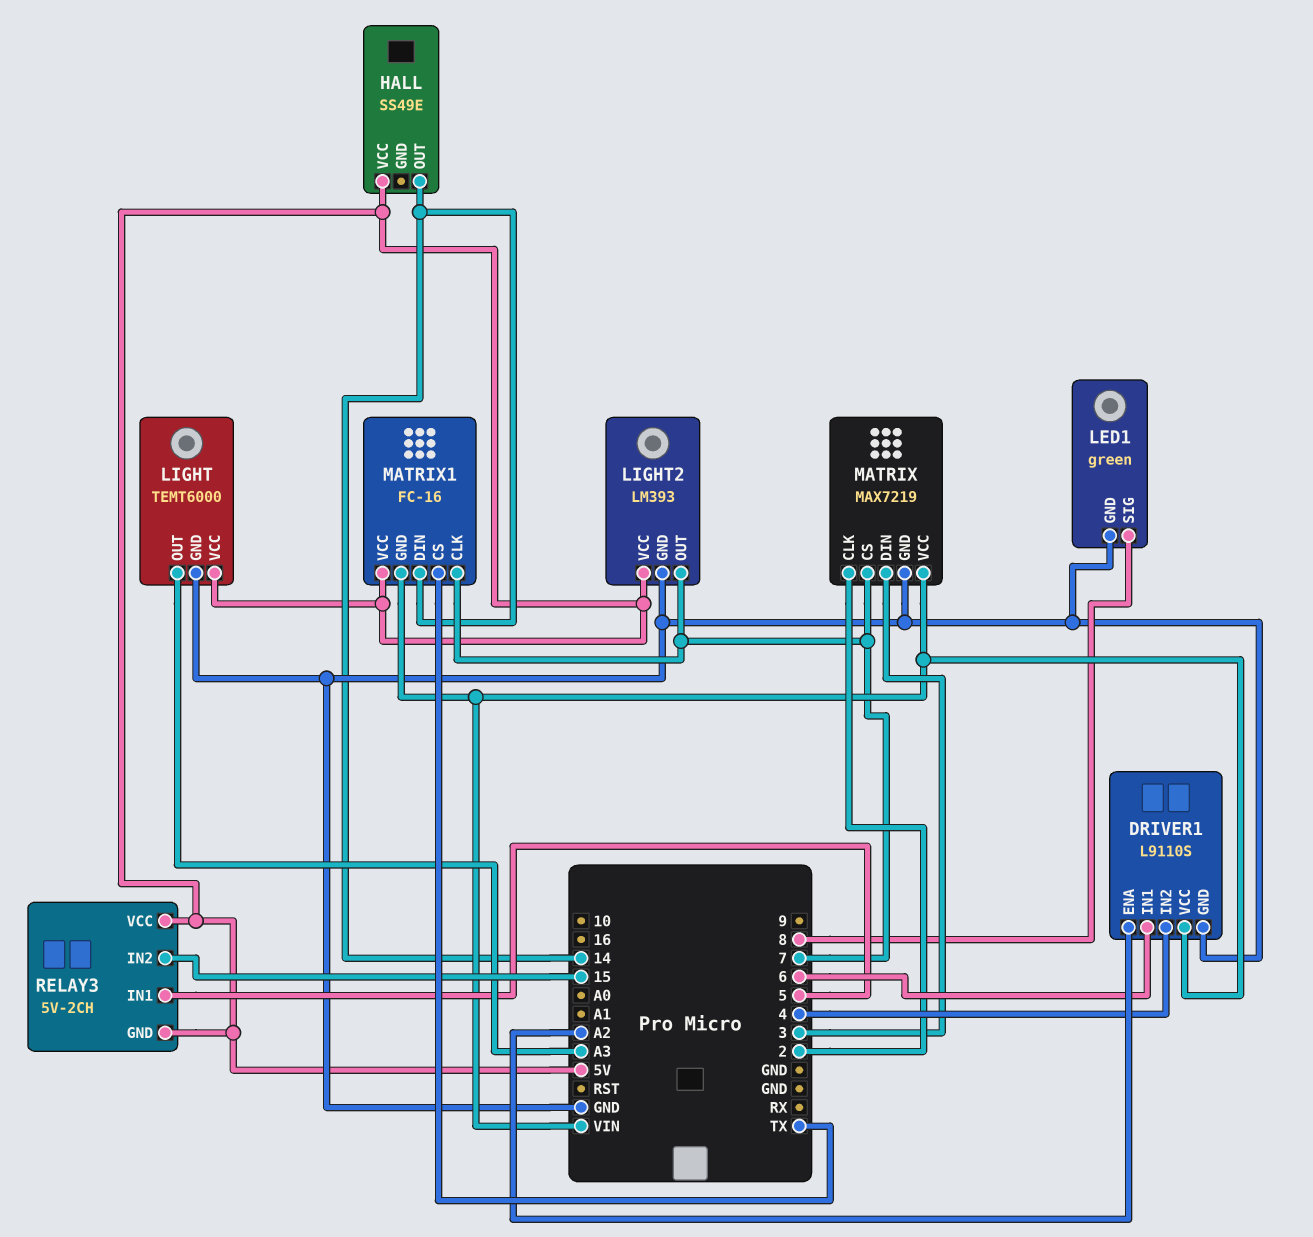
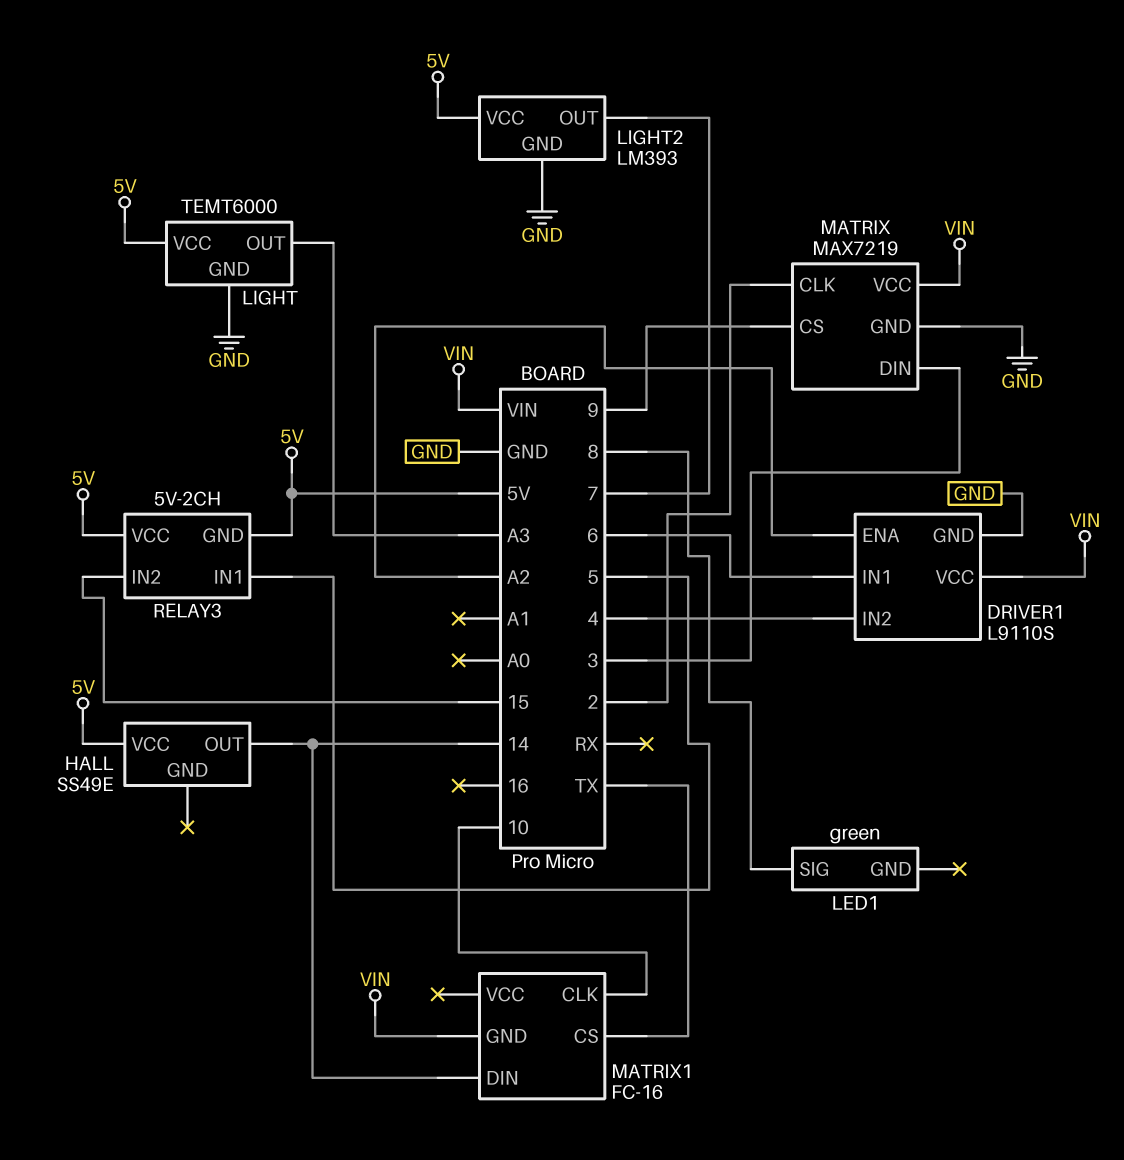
LED1 pin GND: GND -> none
MATRIX pin CS: 7 -> 9
MATRIX1 pin CLK: 7 -> 10
MATRIX1 pin VCC: 5V -> none

